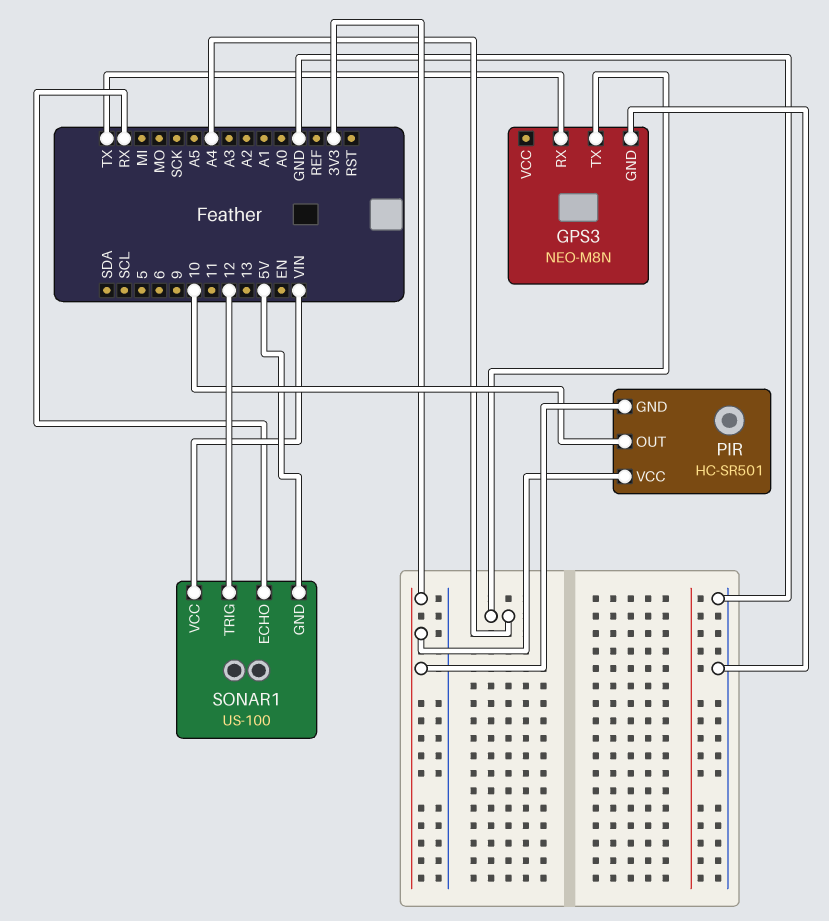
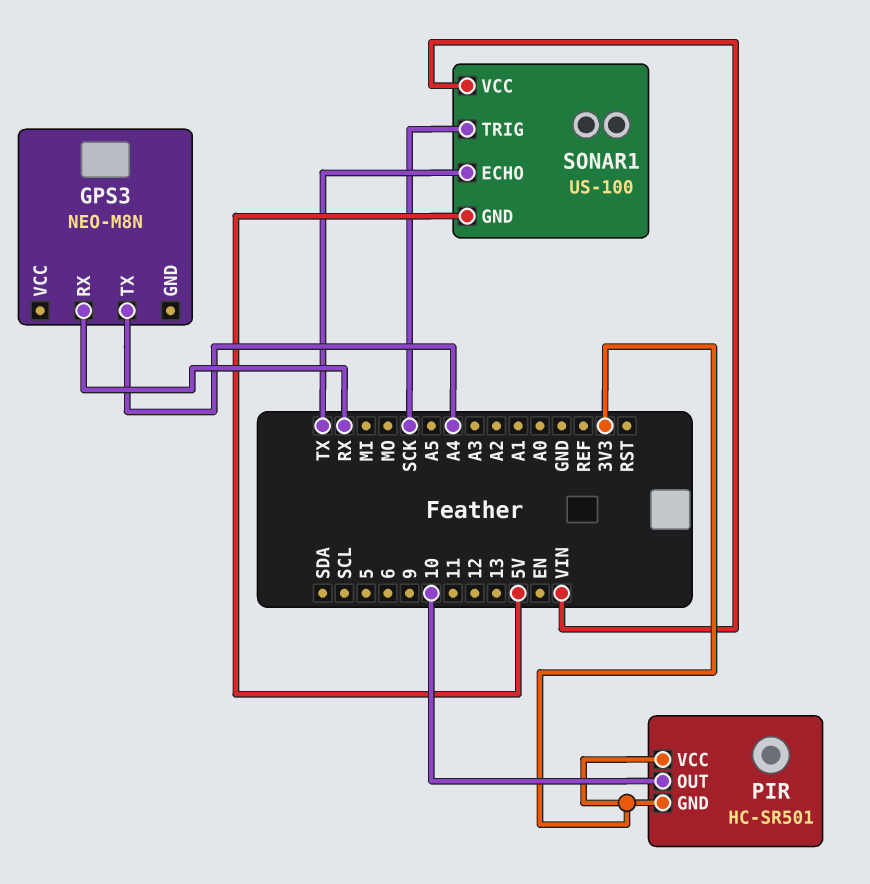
GPS3 pin GND: GND -> none
GPS3 pin RX: TX -> RX
SONAR1 pin ECHO: RX -> TX
SONAR1 pin TRIG: 12 -> SCK

